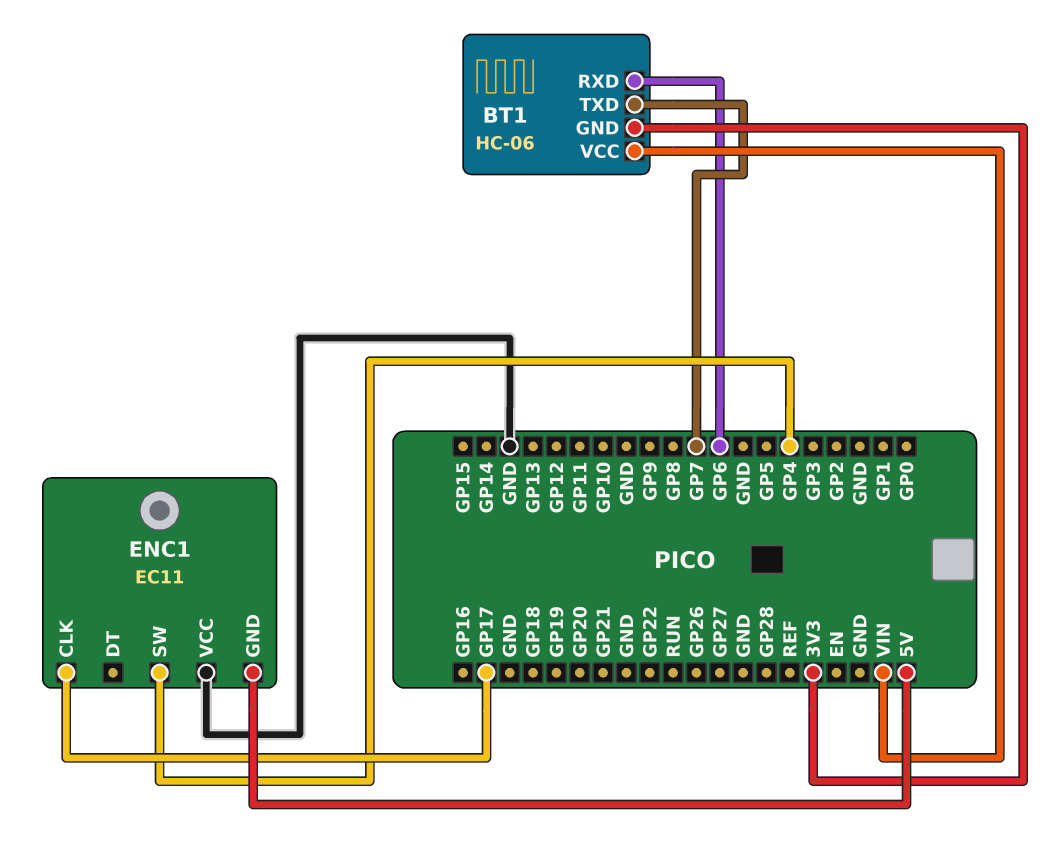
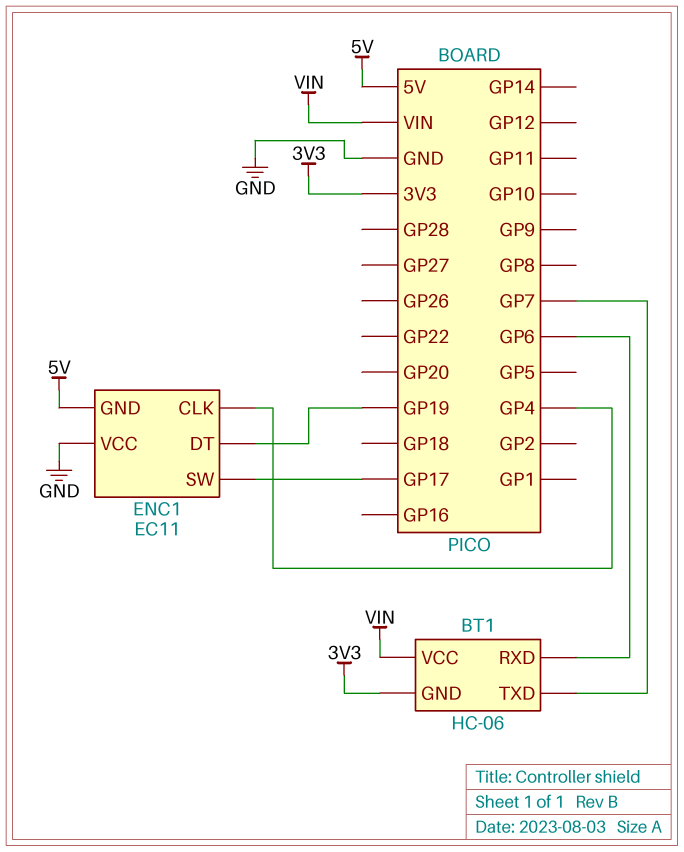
ENC1 pin CLK: GP17 -> GP4
ENC1 pin DT: none -> GP19
ENC1 pin SW: GP4 -> GP17

